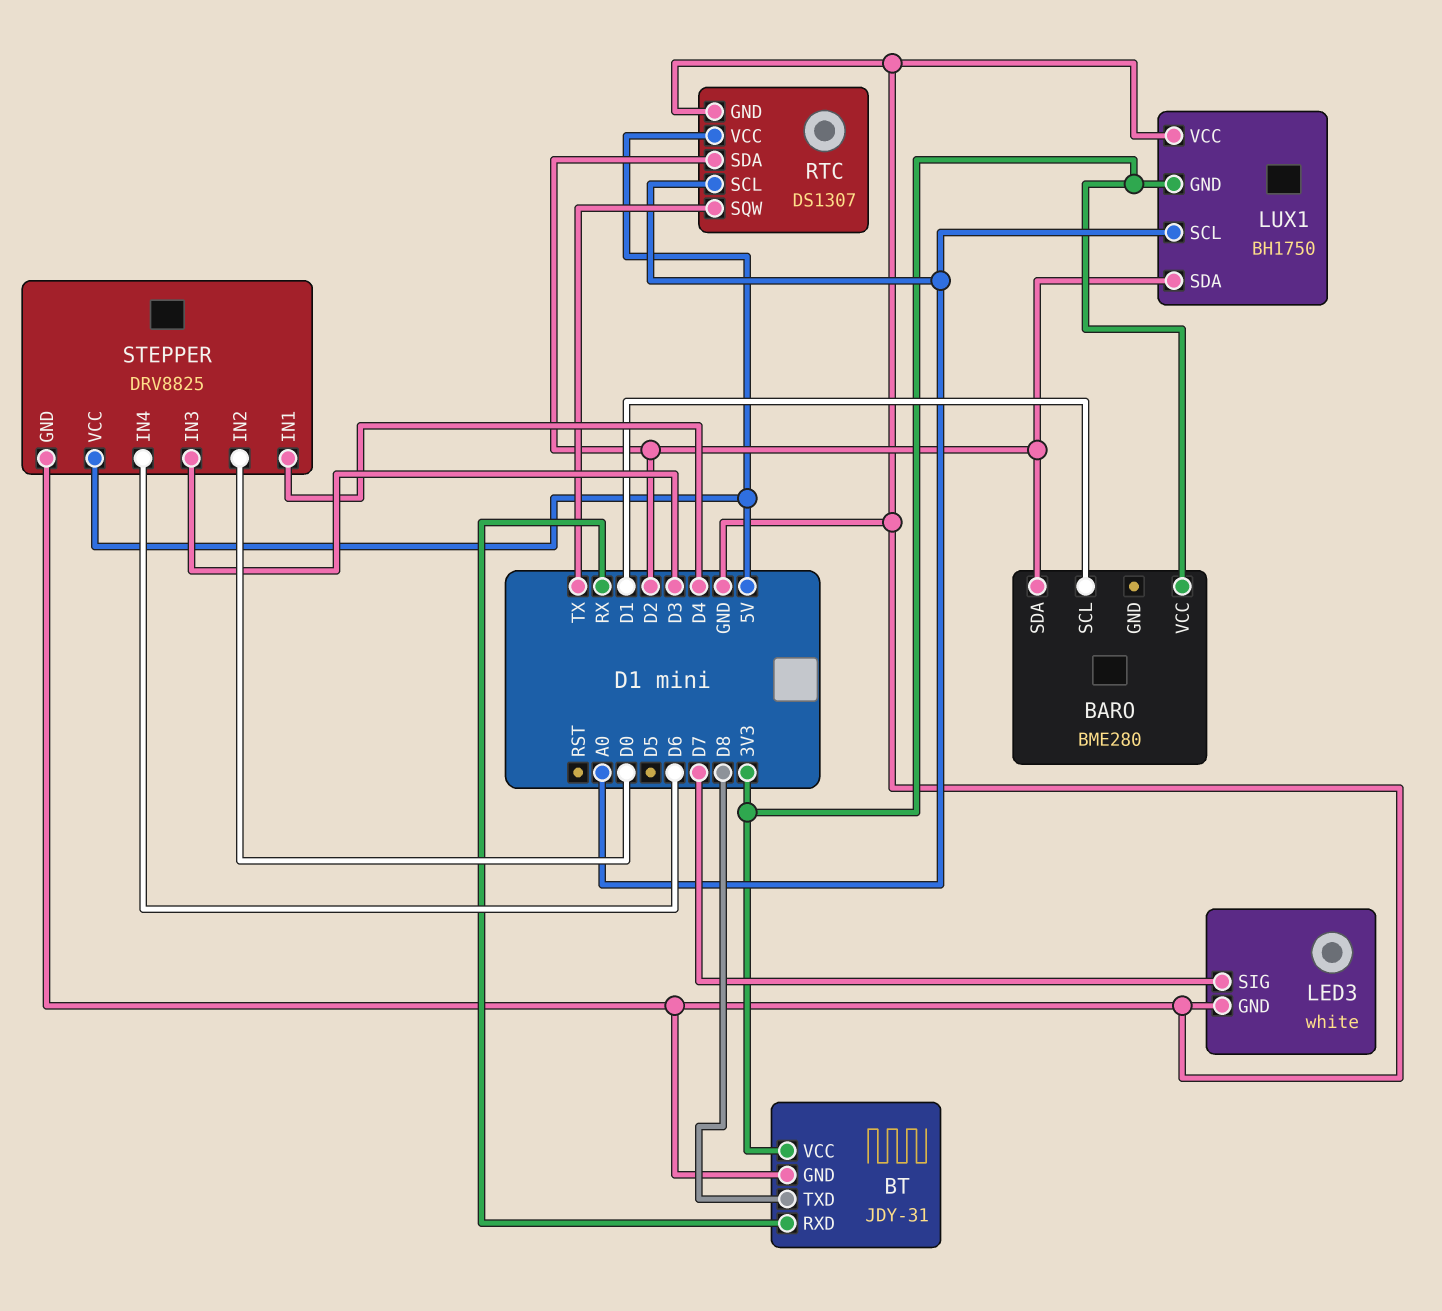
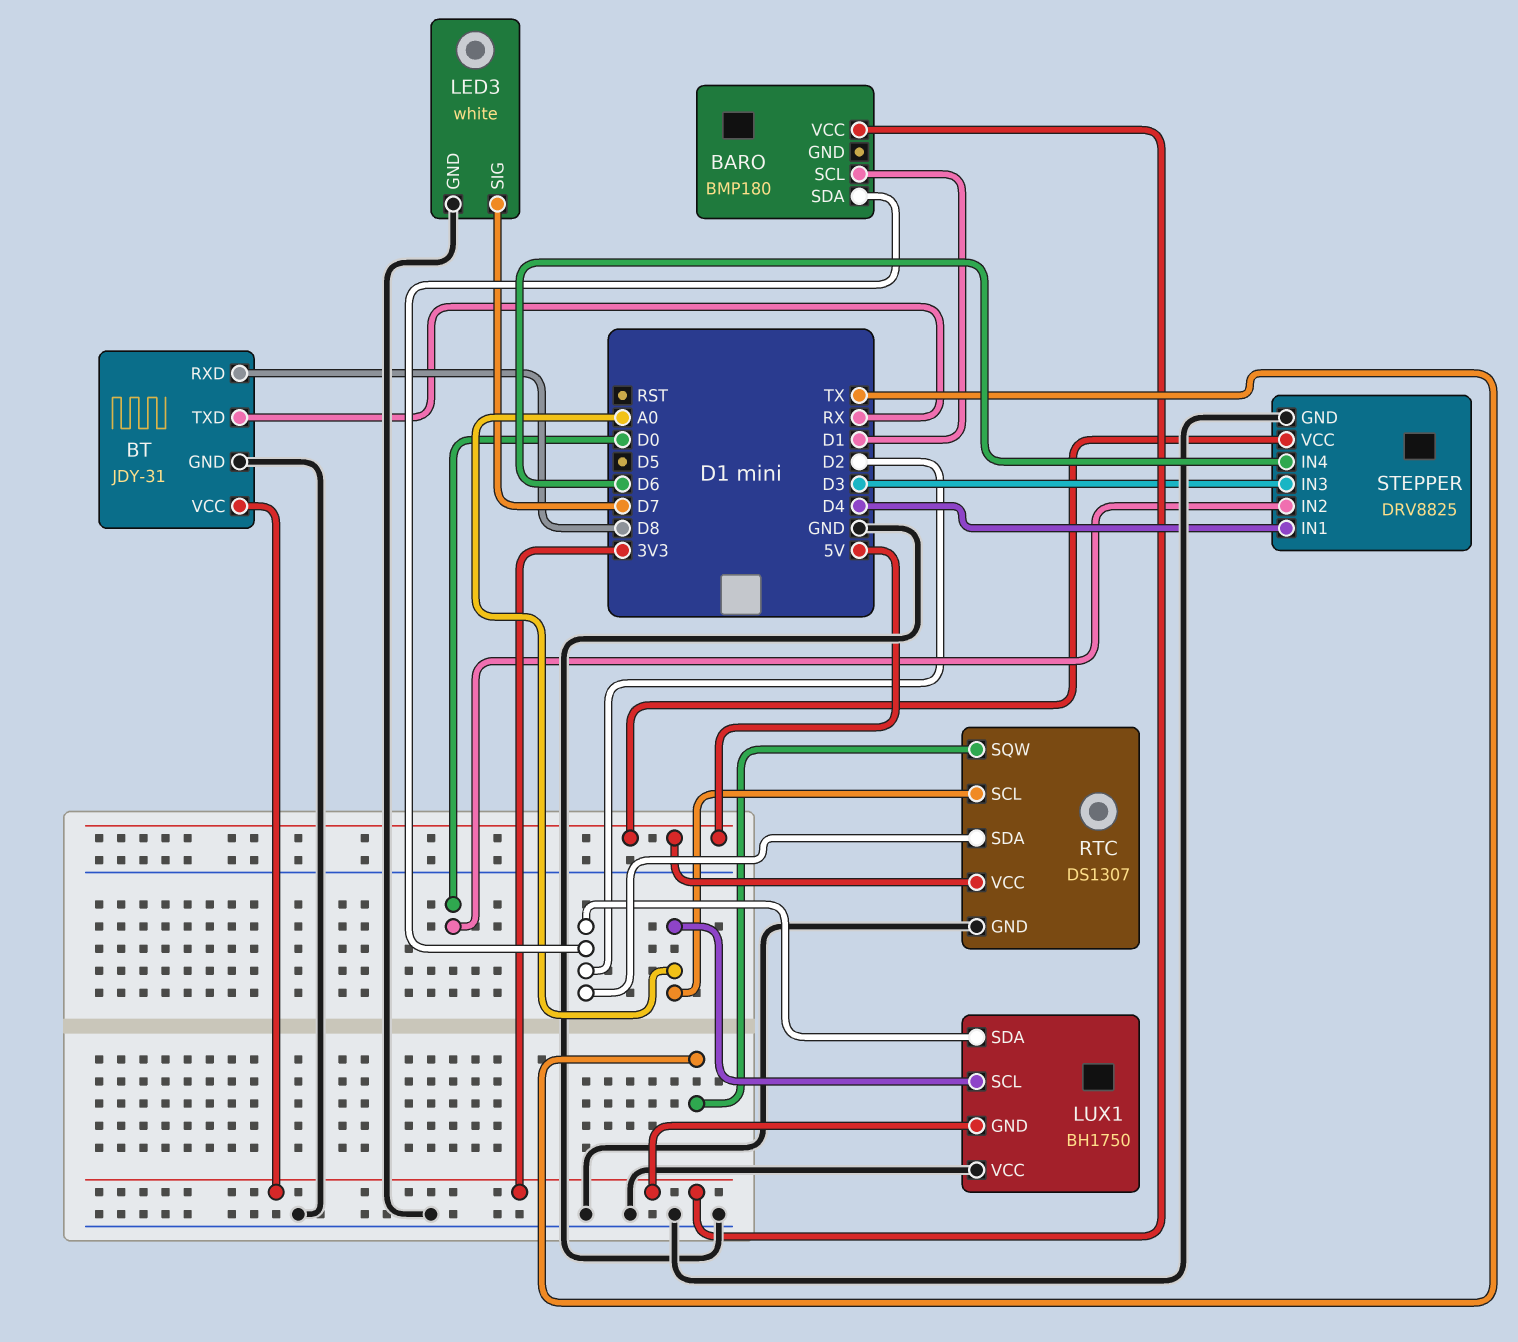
BARO: BME280 -> BMP180
BT pin RXD: RX -> D8
BT pin TXD: D8 -> RX

